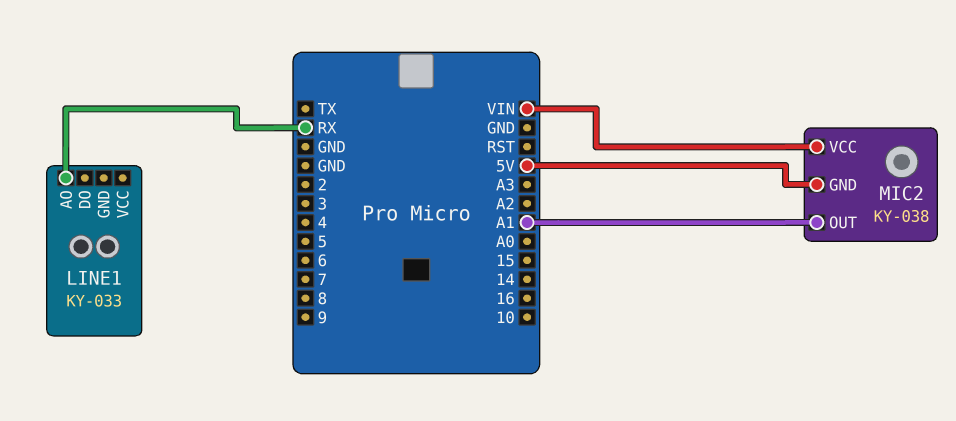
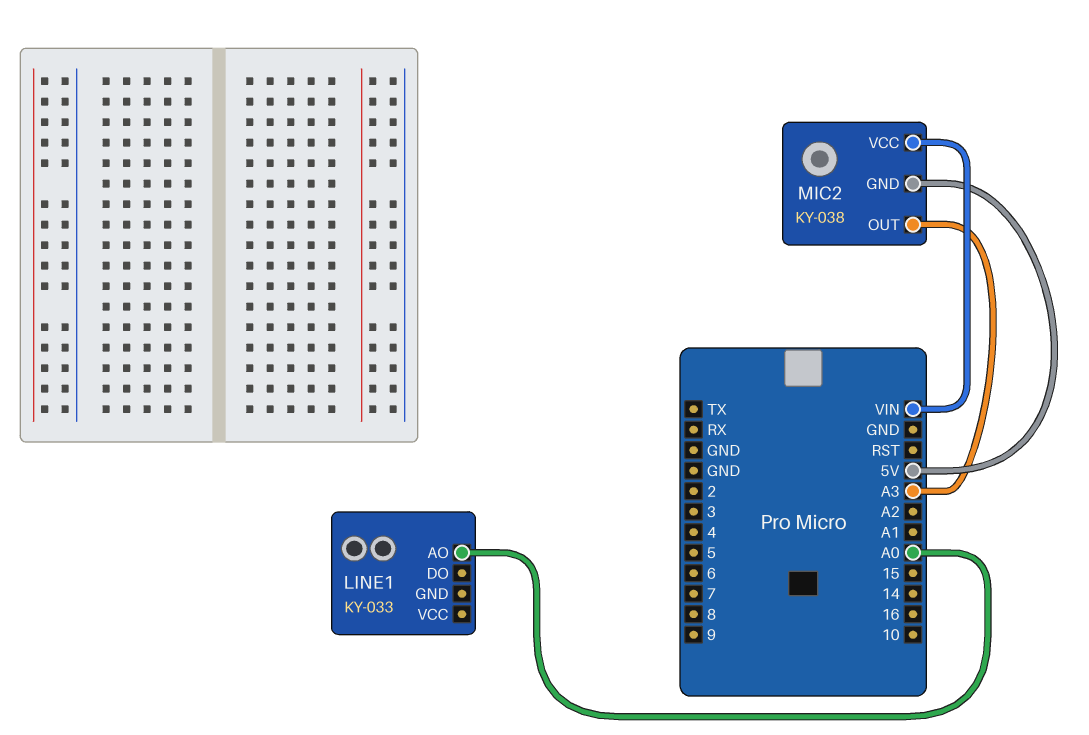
LINE1 pin AO: RX -> A0
MIC2 pin OUT: A1 -> A3

